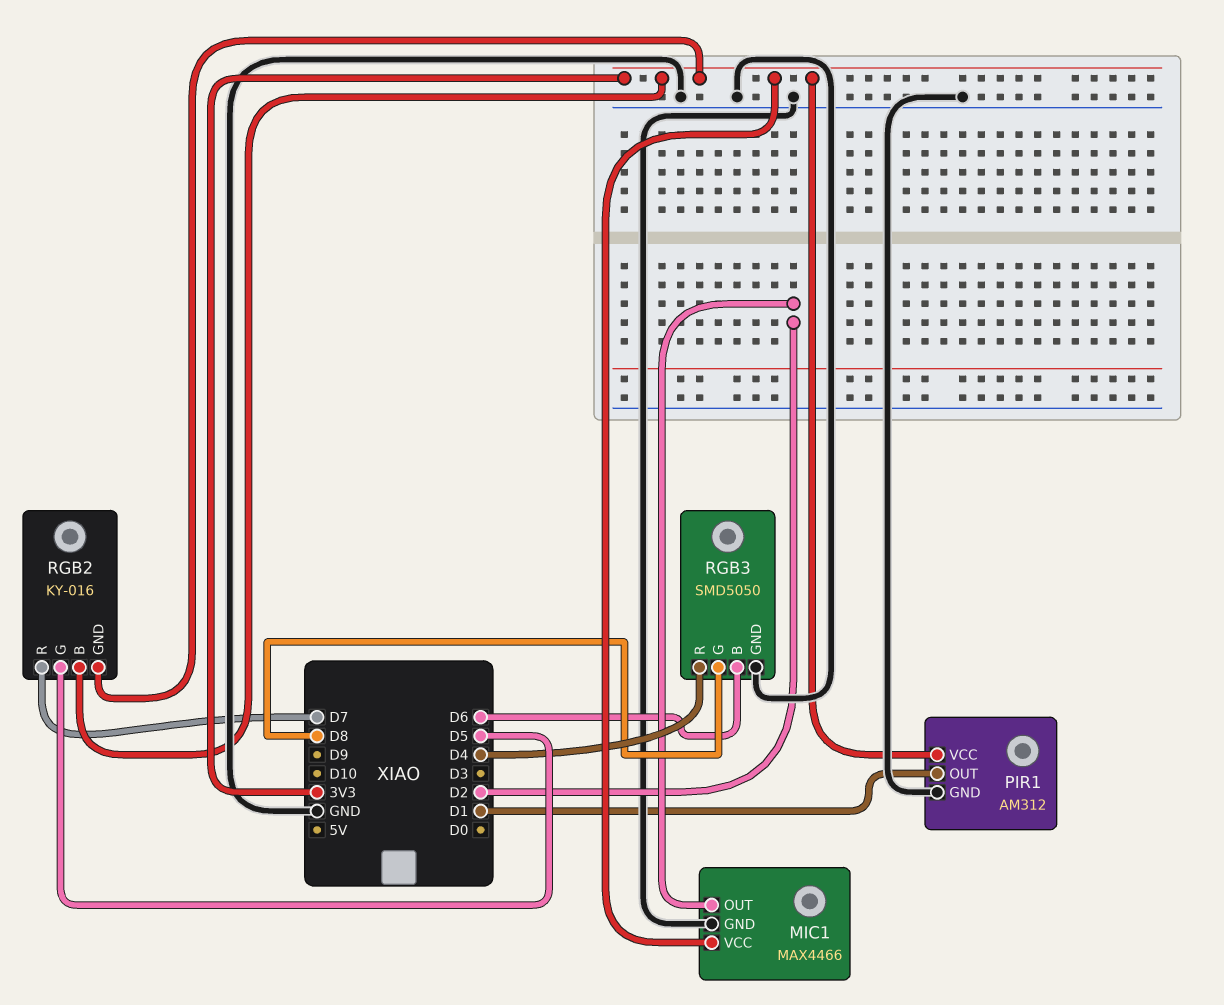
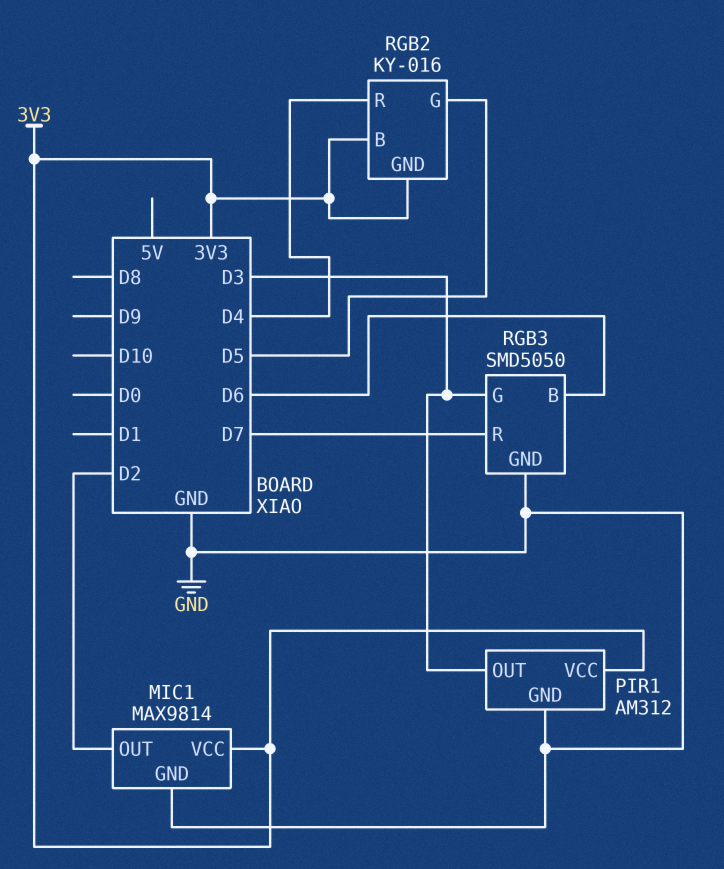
MIC1: MAX4466 -> MAX9814
PIR1 pin OUT: D1 -> D3
RGB2 pin R: D7 -> D4
RGB3 pin G: D8 -> D3
RGB3 pin R: D4 -> D7

